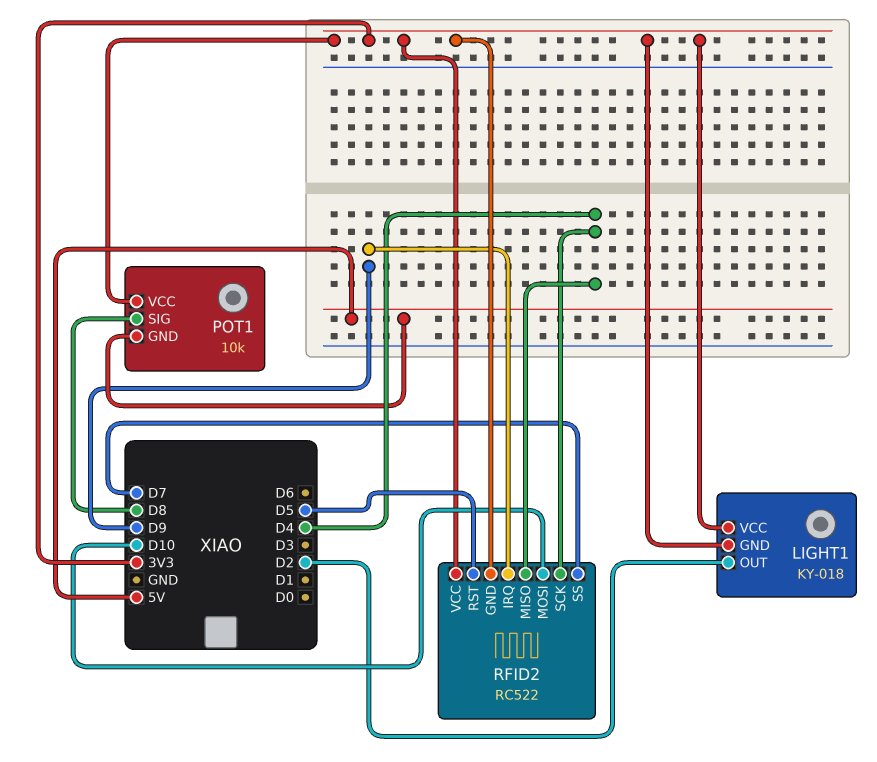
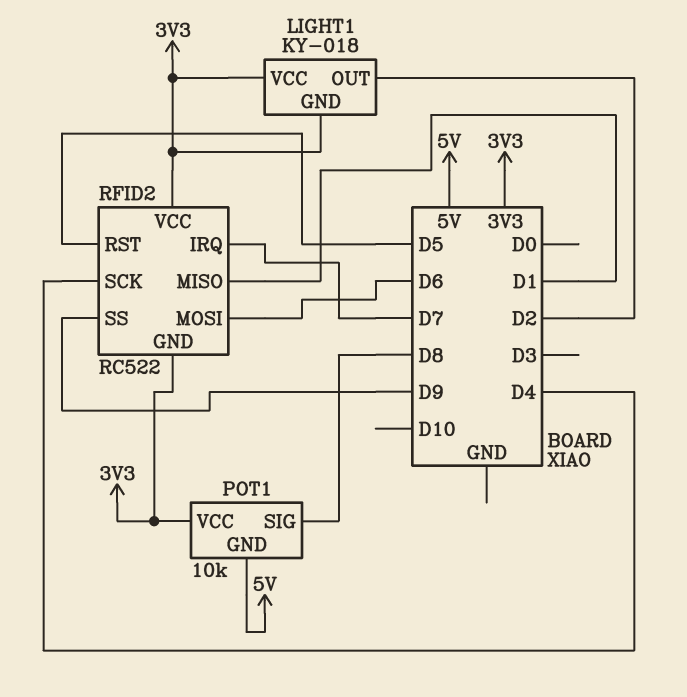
RFID2 pin IRQ: D9 -> D7
RFID2 pin MISO: D4 -> D1
RFID2 pin MOSI: D10 -> D6
RFID2 pin SS: D7 -> D9

